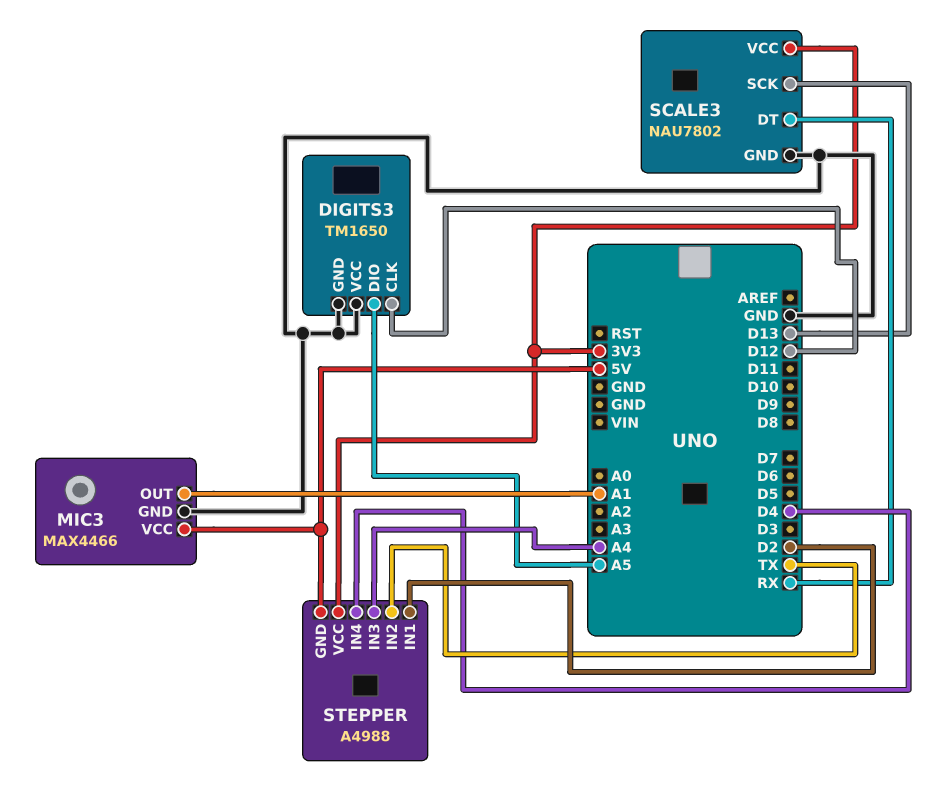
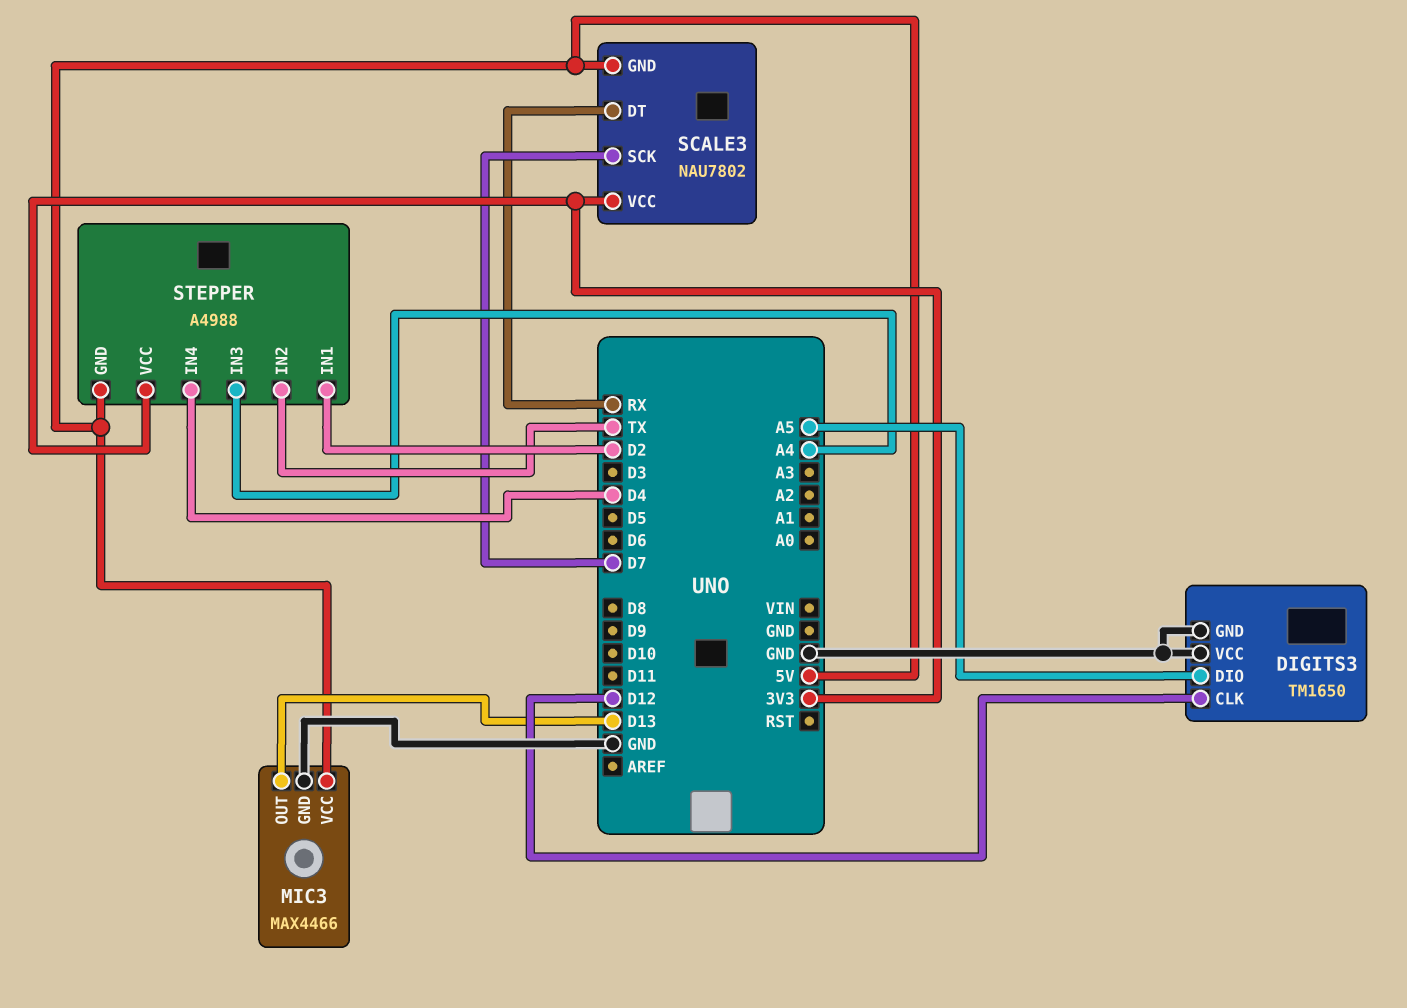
MIC3 pin OUT: A1 -> D13
SCALE3 pin GND: GND -> 5V
SCALE3 pin SCK: D13 -> D7

